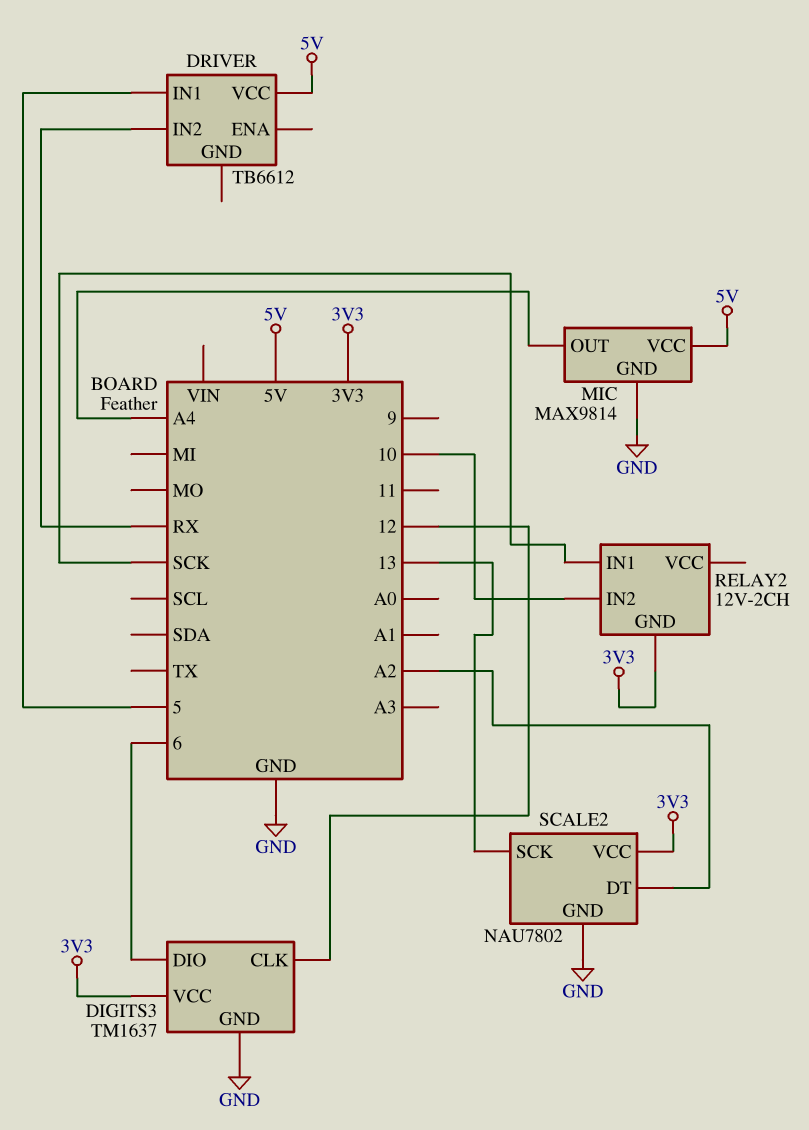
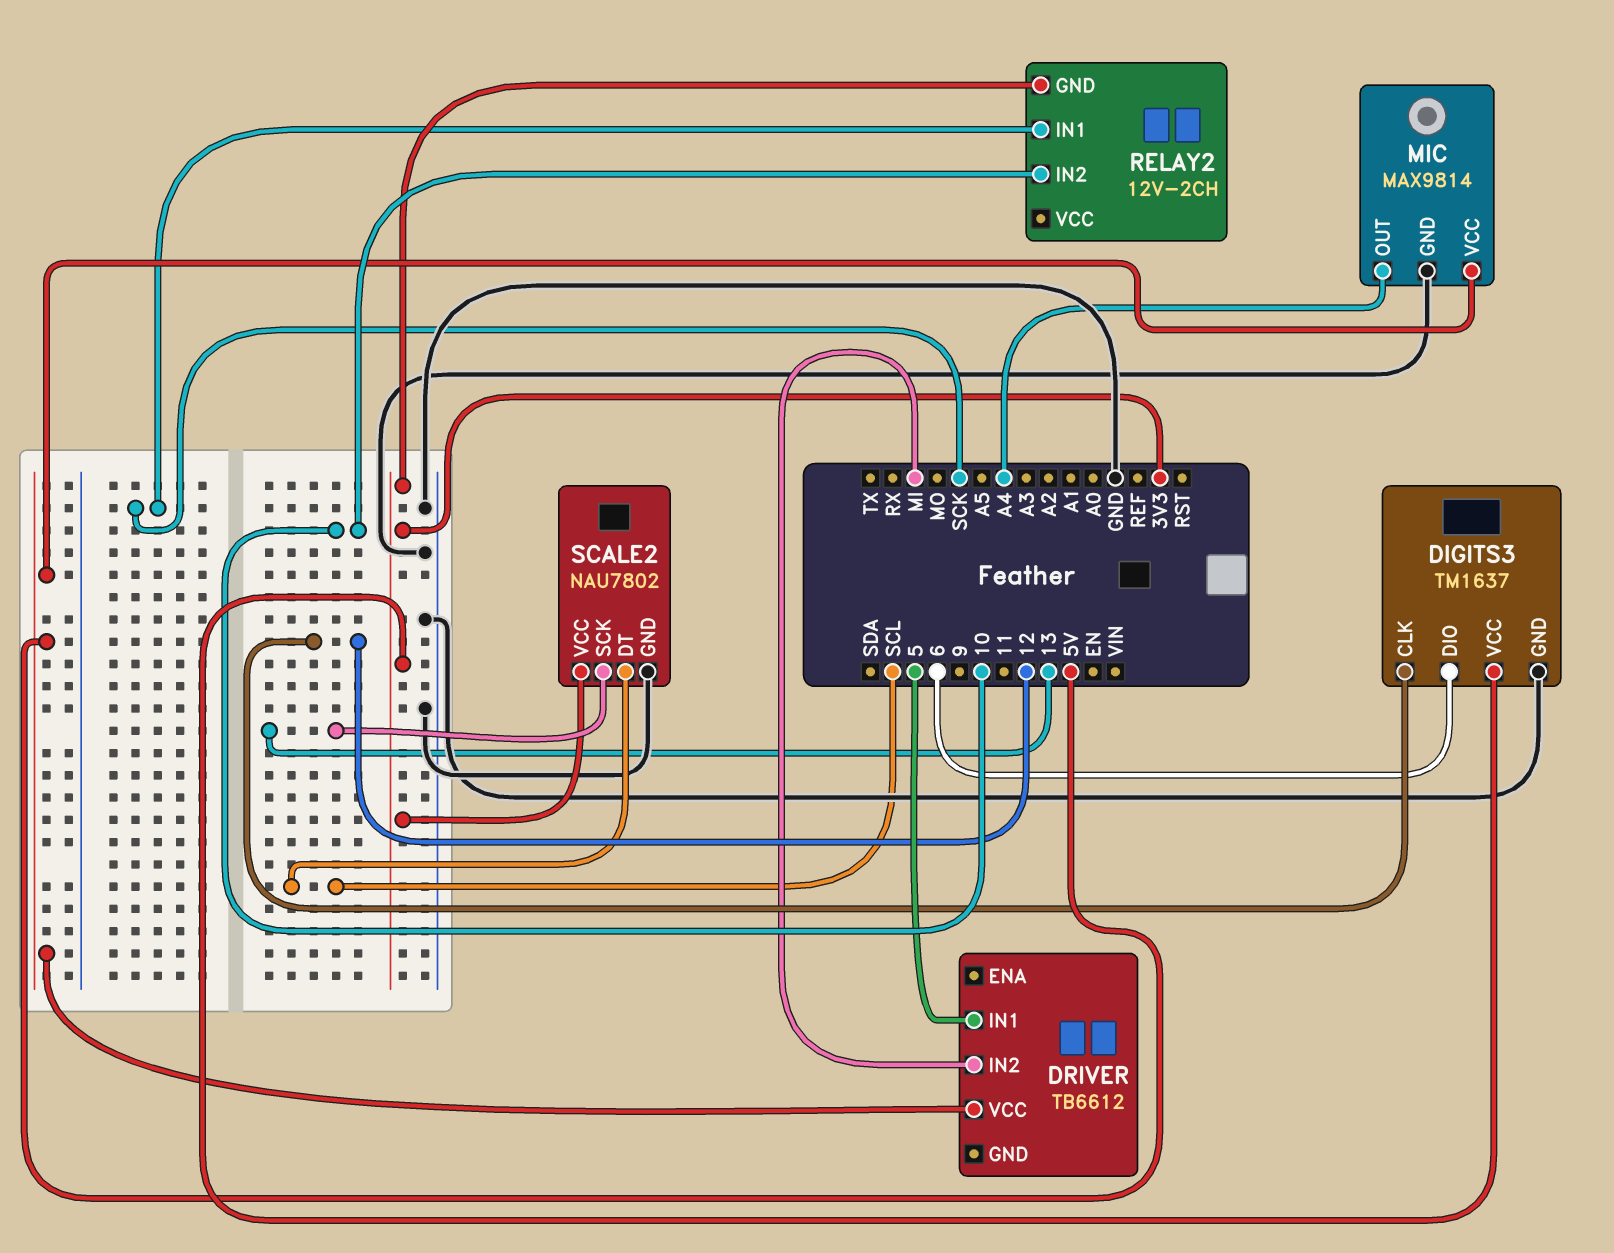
DRIVER pin IN2: RX -> MI
SCALE2 pin DT: A2 -> SCL

